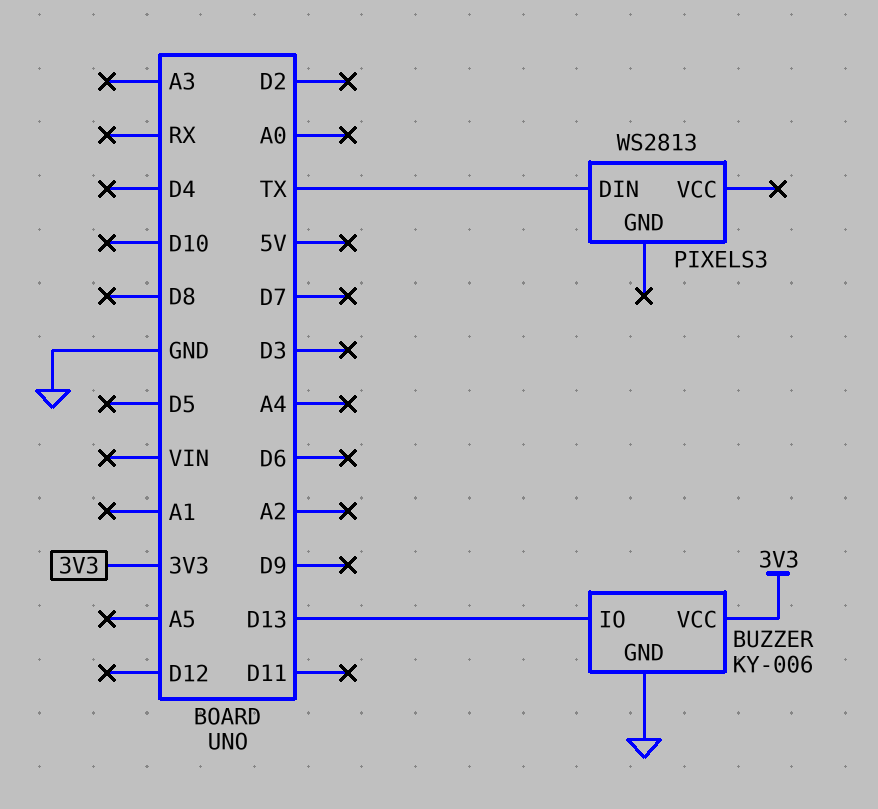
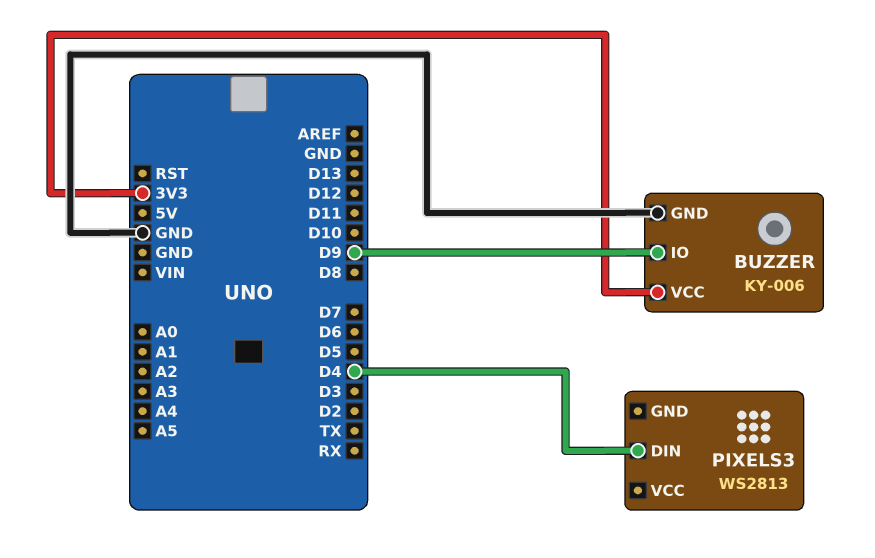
BUZZER pin IO: D13 -> D9
PIXELS3 pin DIN: TX -> D4

